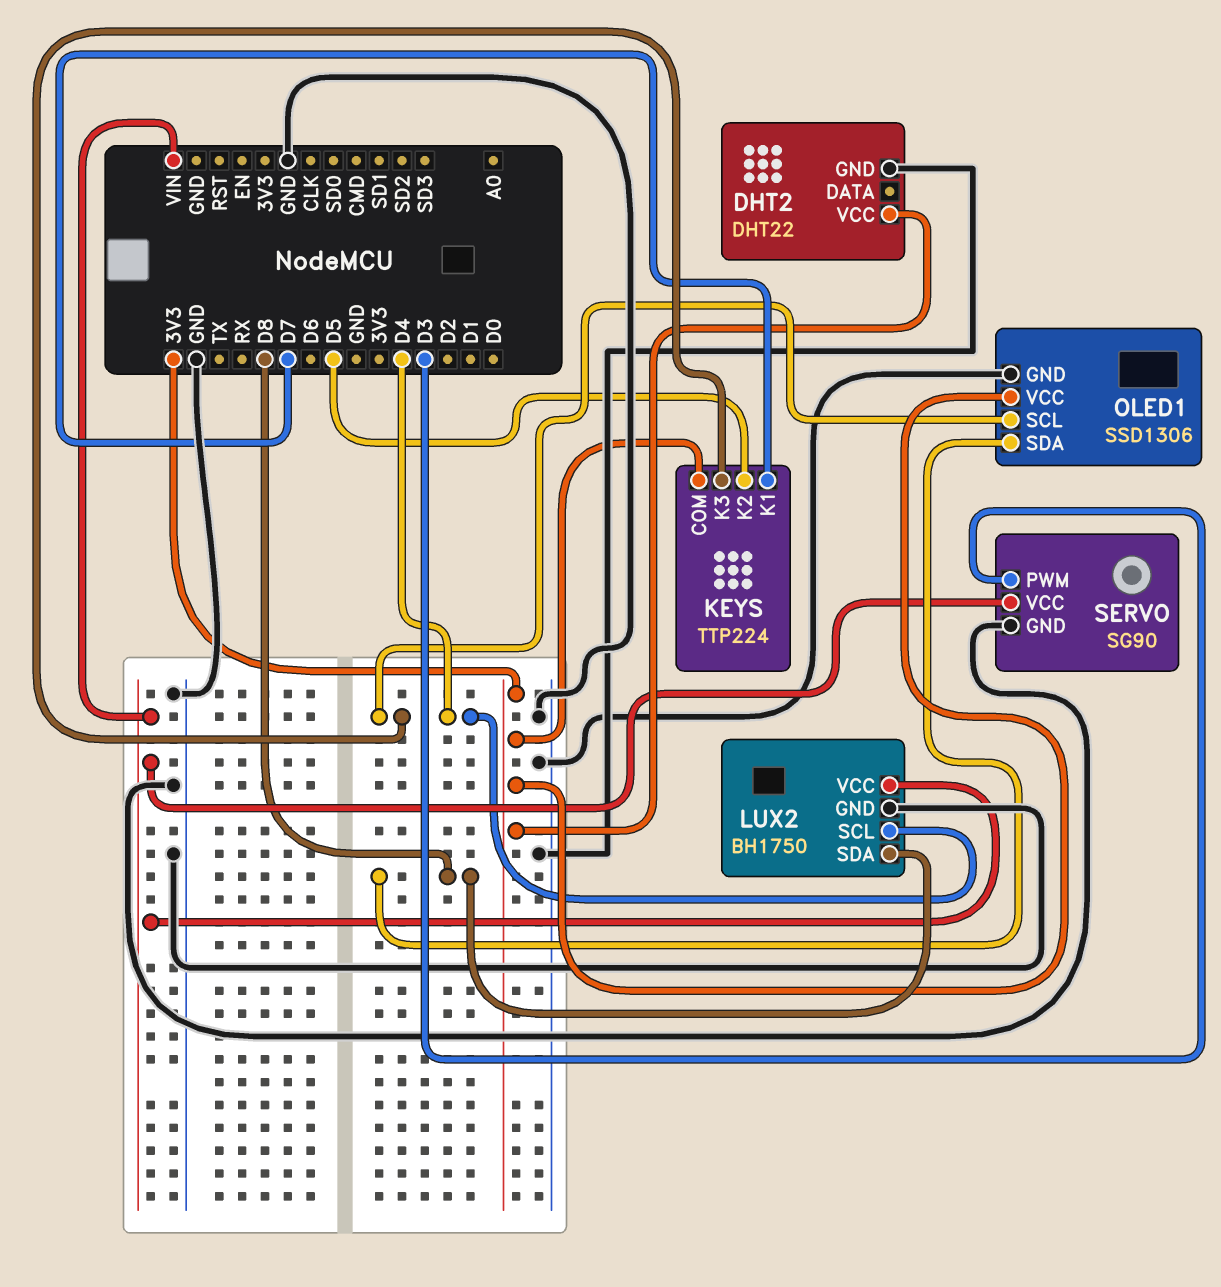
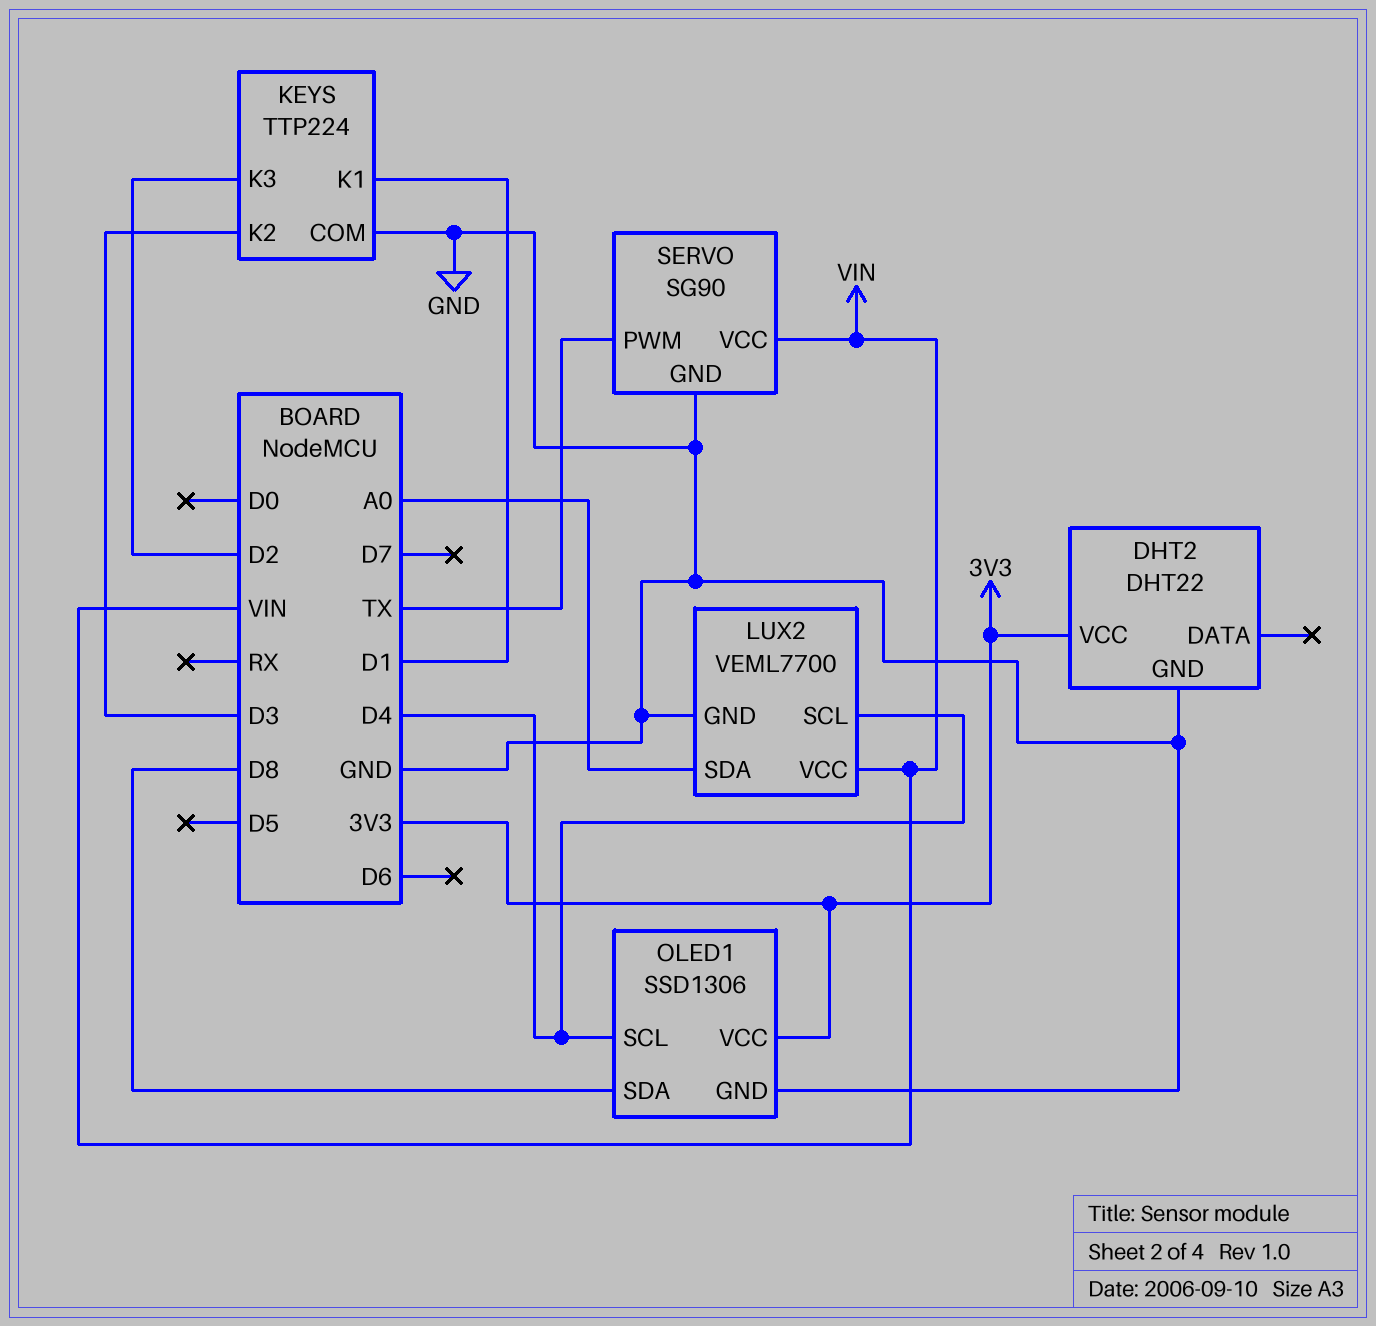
KEYS pin COM: 3V3 -> GND
KEYS pin K1: D7 -> D1
KEYS pin K2: D5 -> D3
KEYS pin K3: D4 -> D2
LUX2: BH1750 -> VEML7700
LUX2 pin SDA: D8 -> A0
SERVO pin PWM: D3 -> TX

